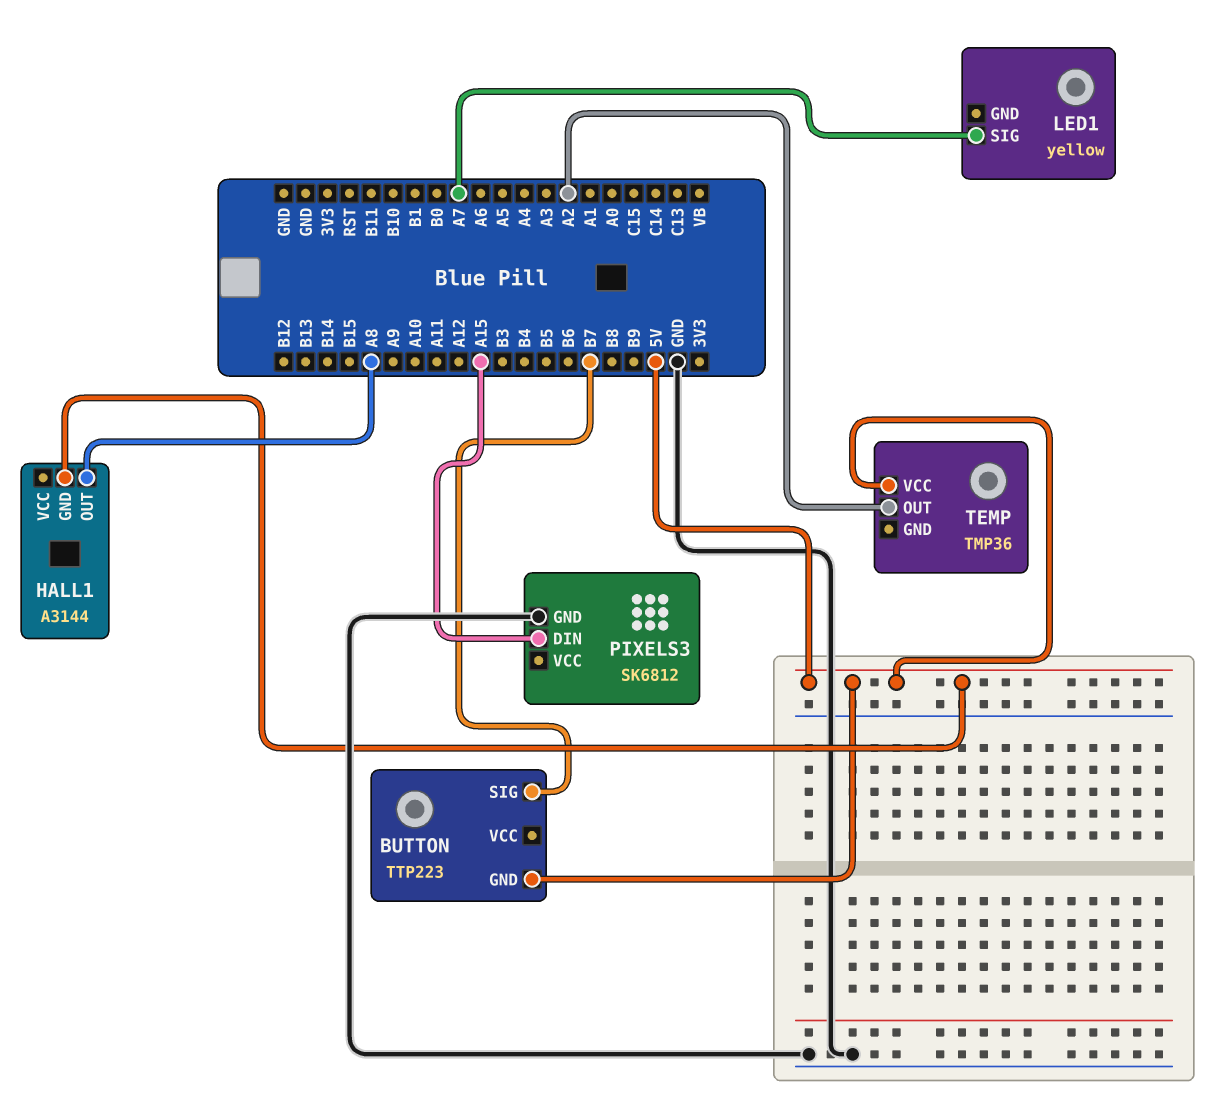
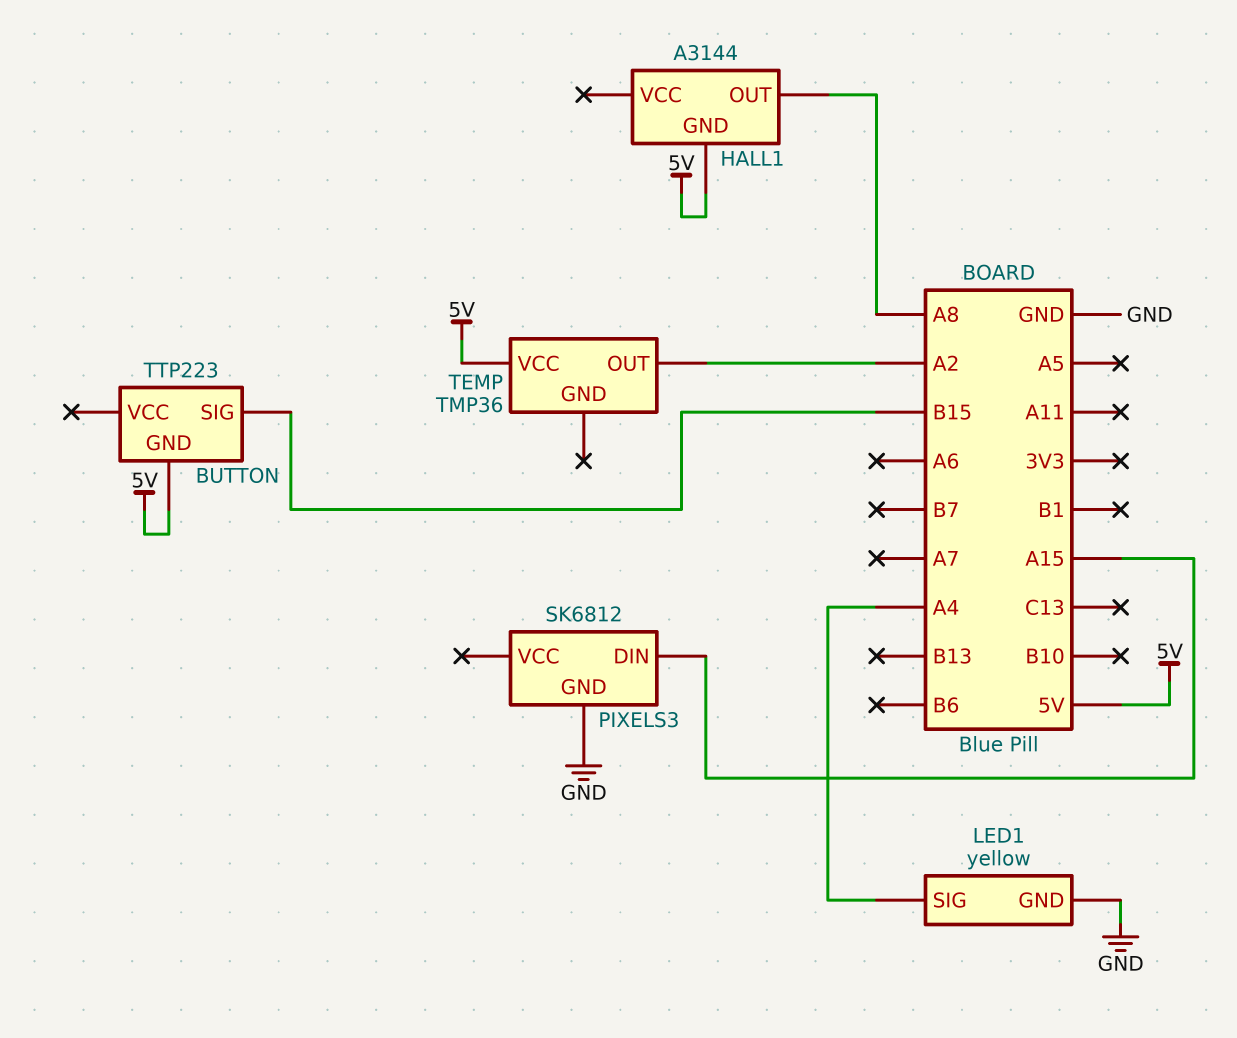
BUTTON pin SIG: B7 -> B15
LED1 pin GND: none -> GND
LED1 pin SIG: A7 -> A4

